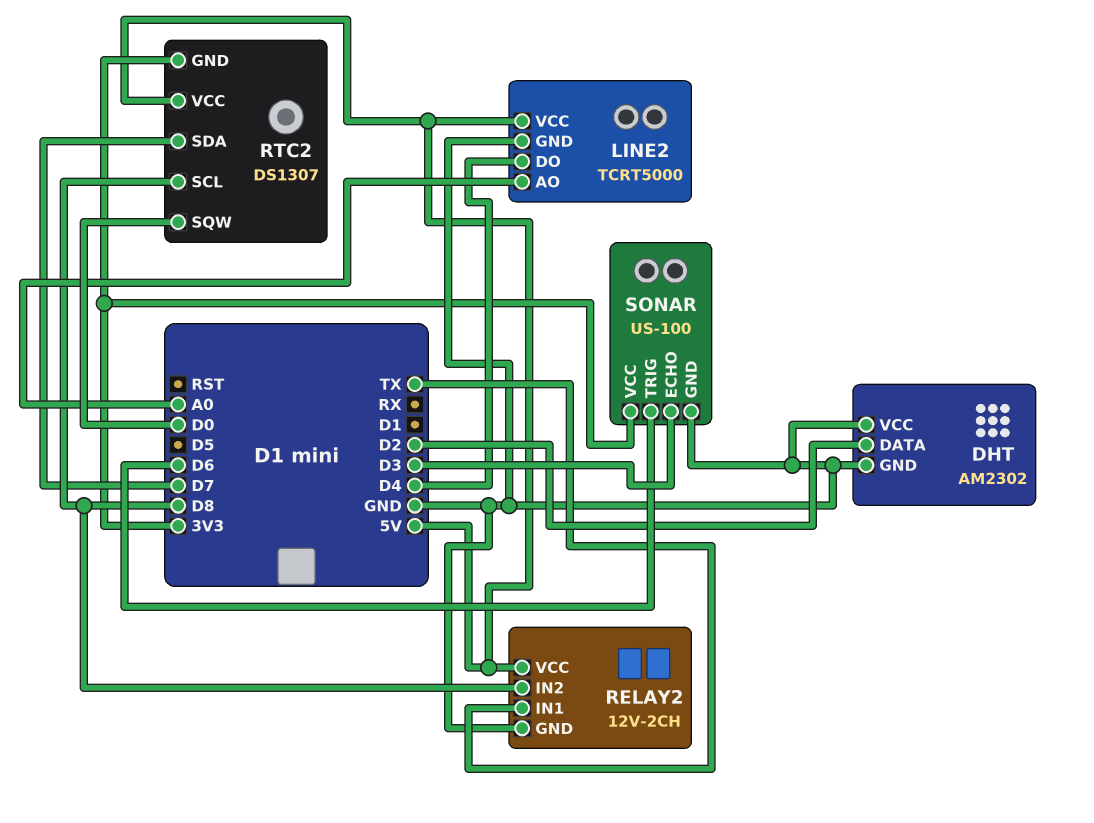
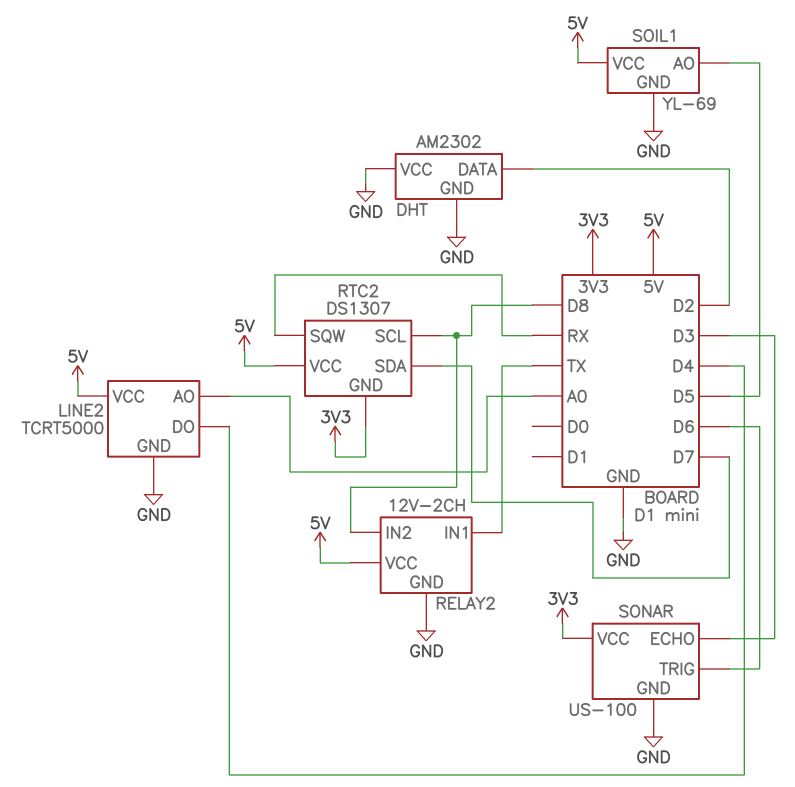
RTC2 pin SQW: D0 -> RX
SOIL1: none -> YL-69
SOIL1 pin AO: none -> D5
SOIL1 pin GND: none -> GND
SOIL1 pin VCC: none -> 5V

